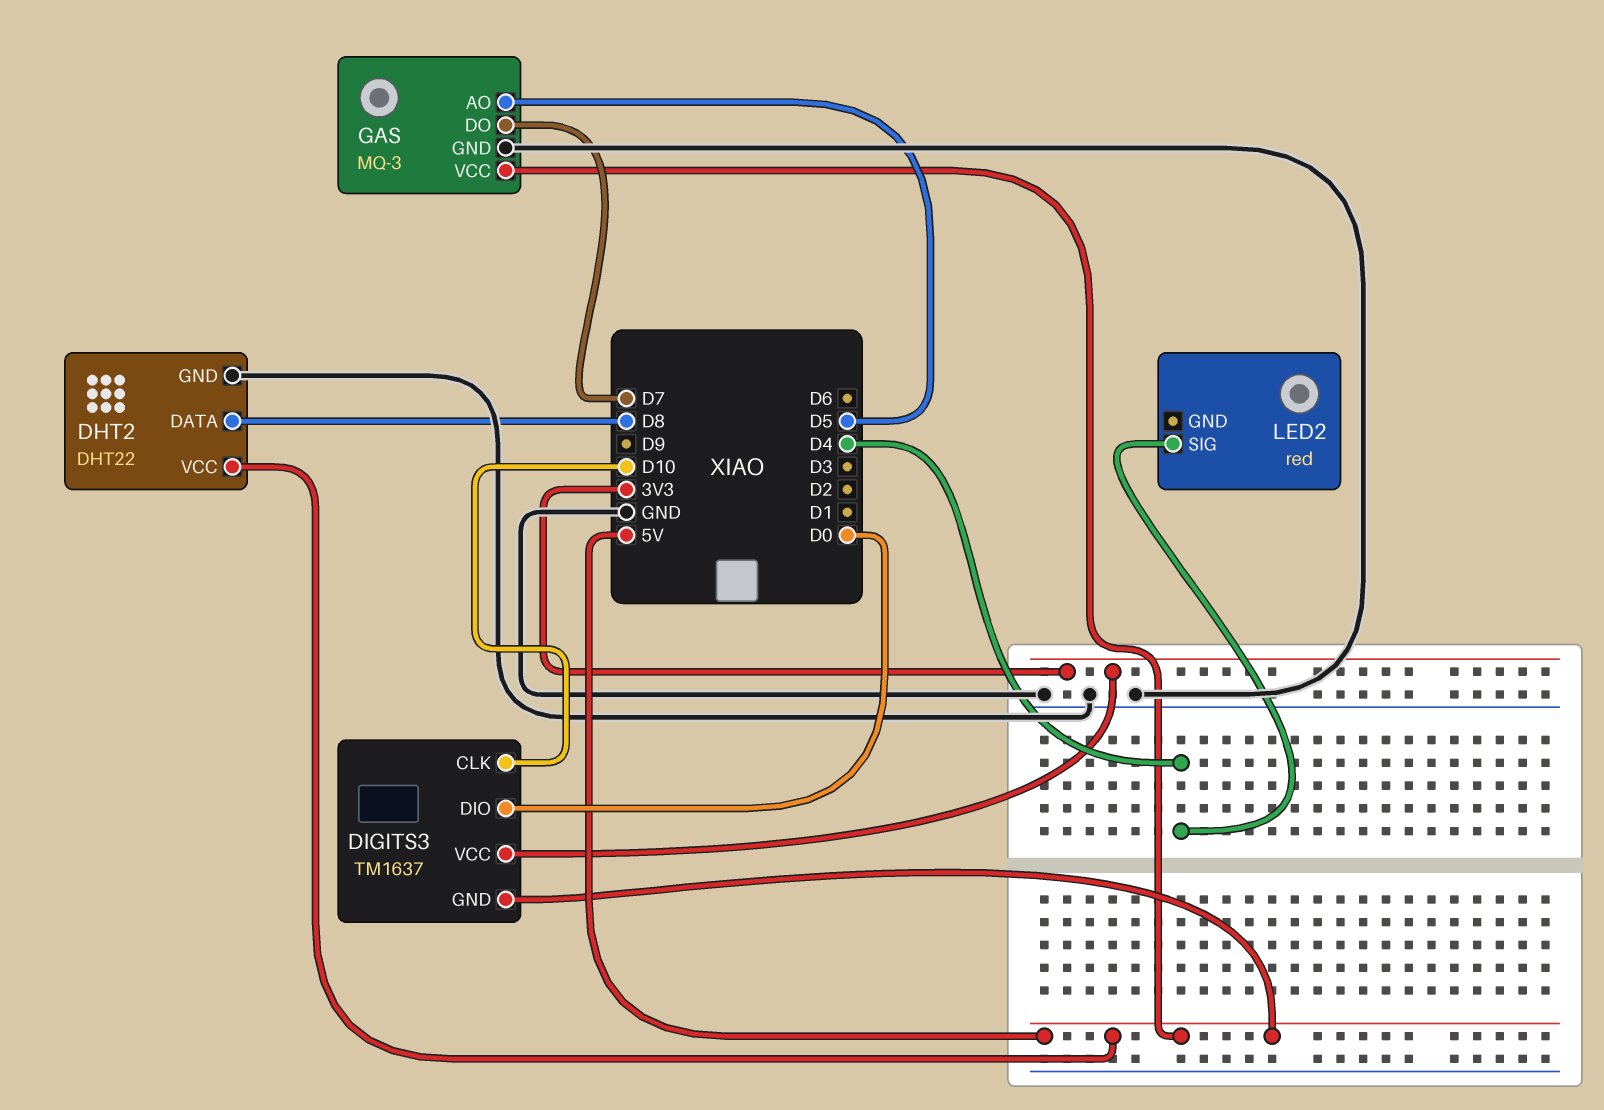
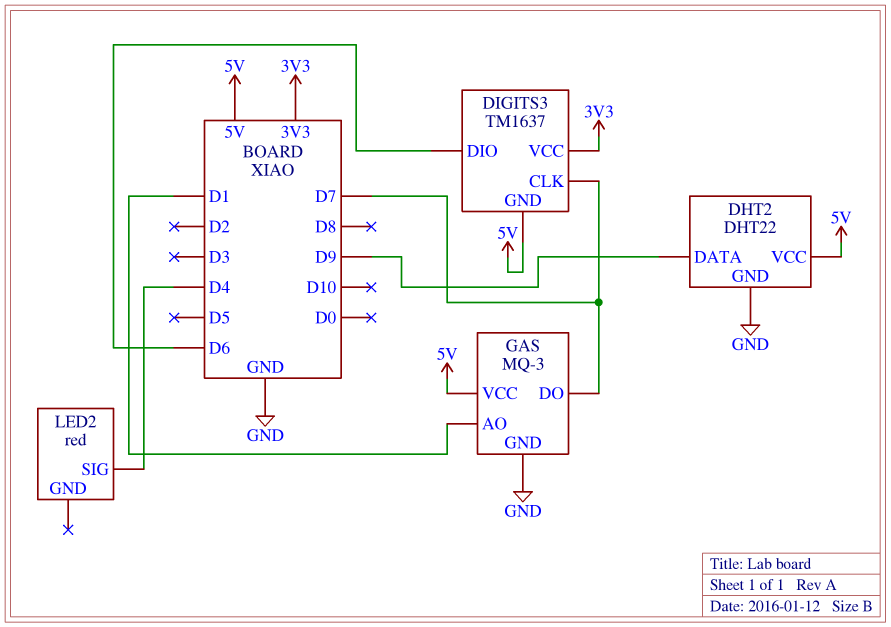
DHT2 pin DATA: D8 -> D9
DIGITS3 pin CLK: D10 -> D7
DIGITS3 pin DIO: D0 -> D6
GAS pin AO: D5 -> D1

